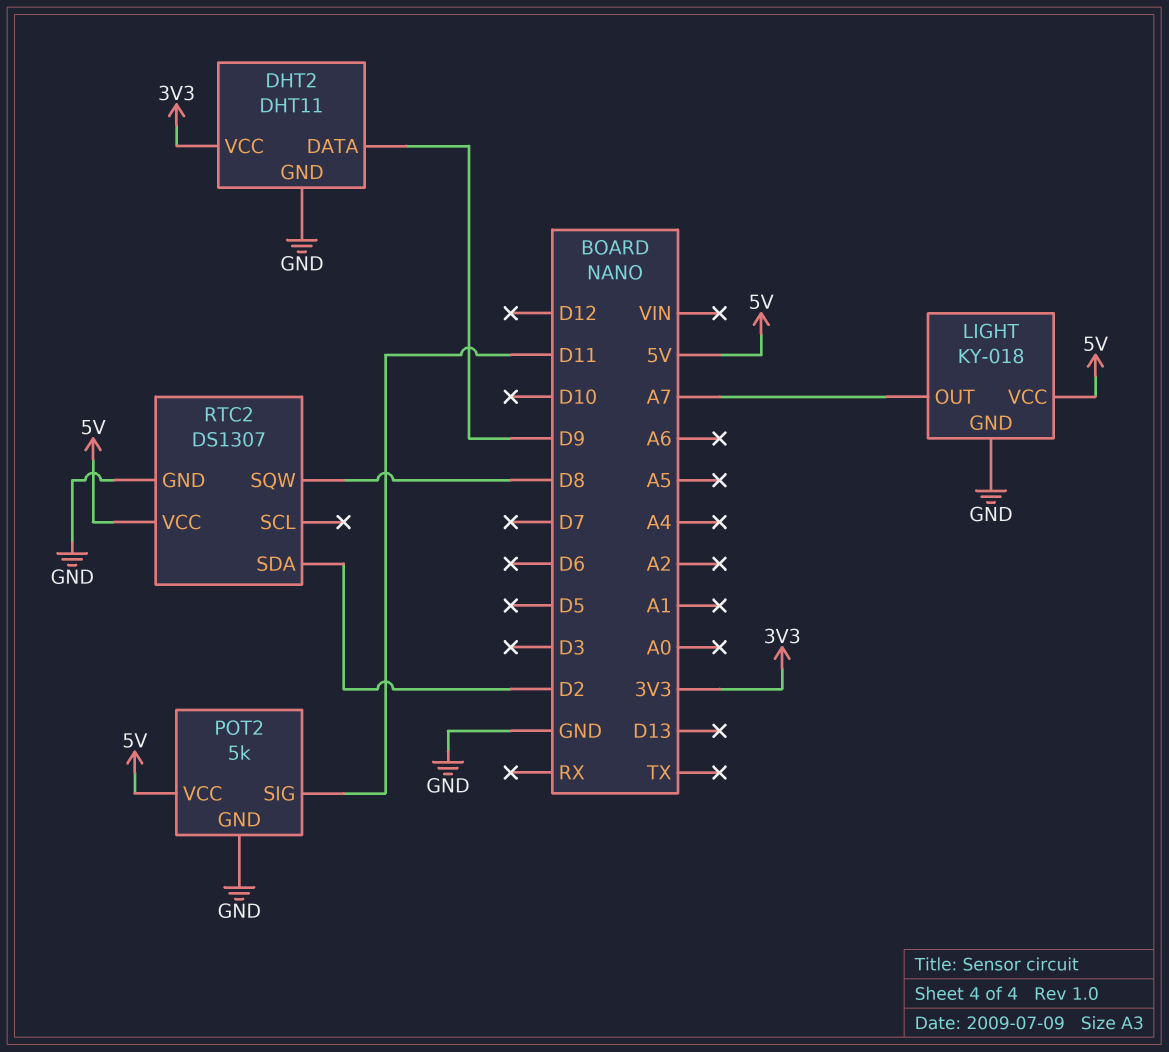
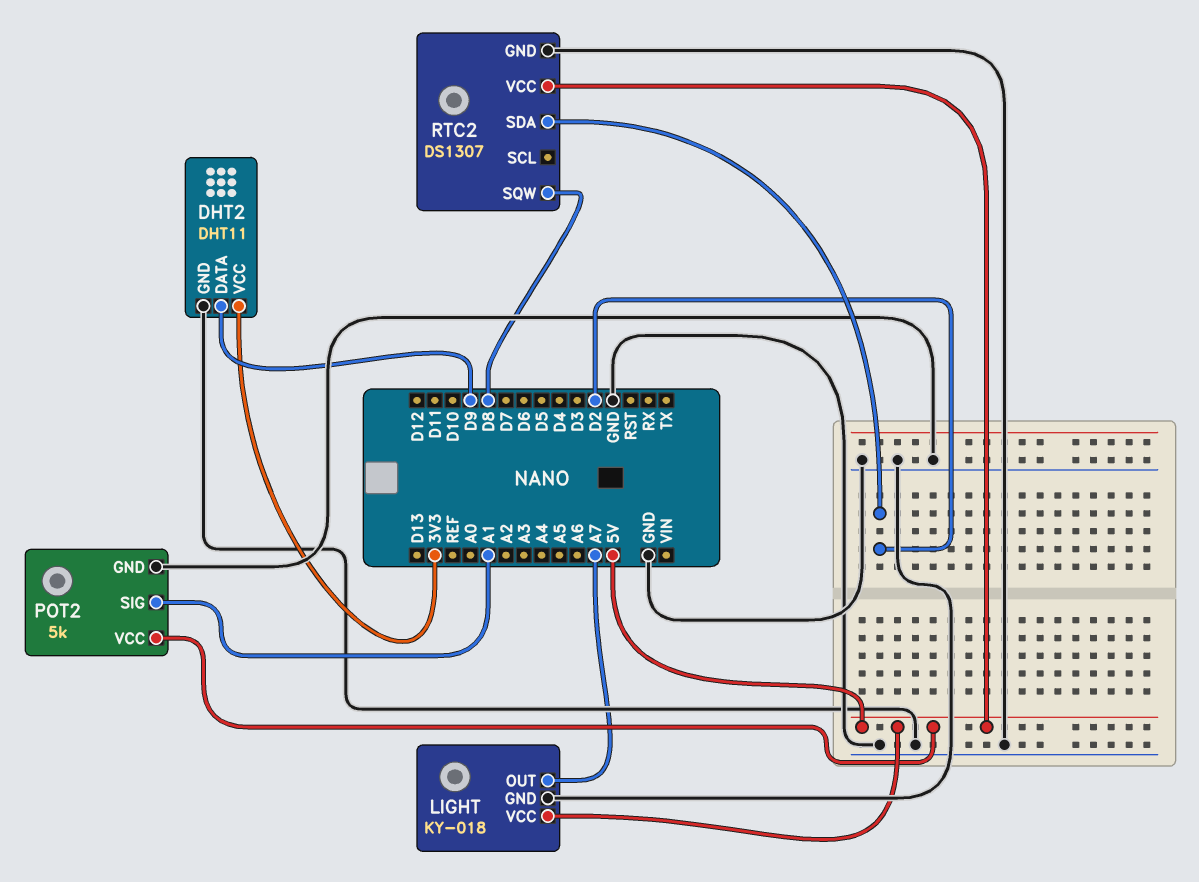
POT2 pin SIG: D11 -> A1

